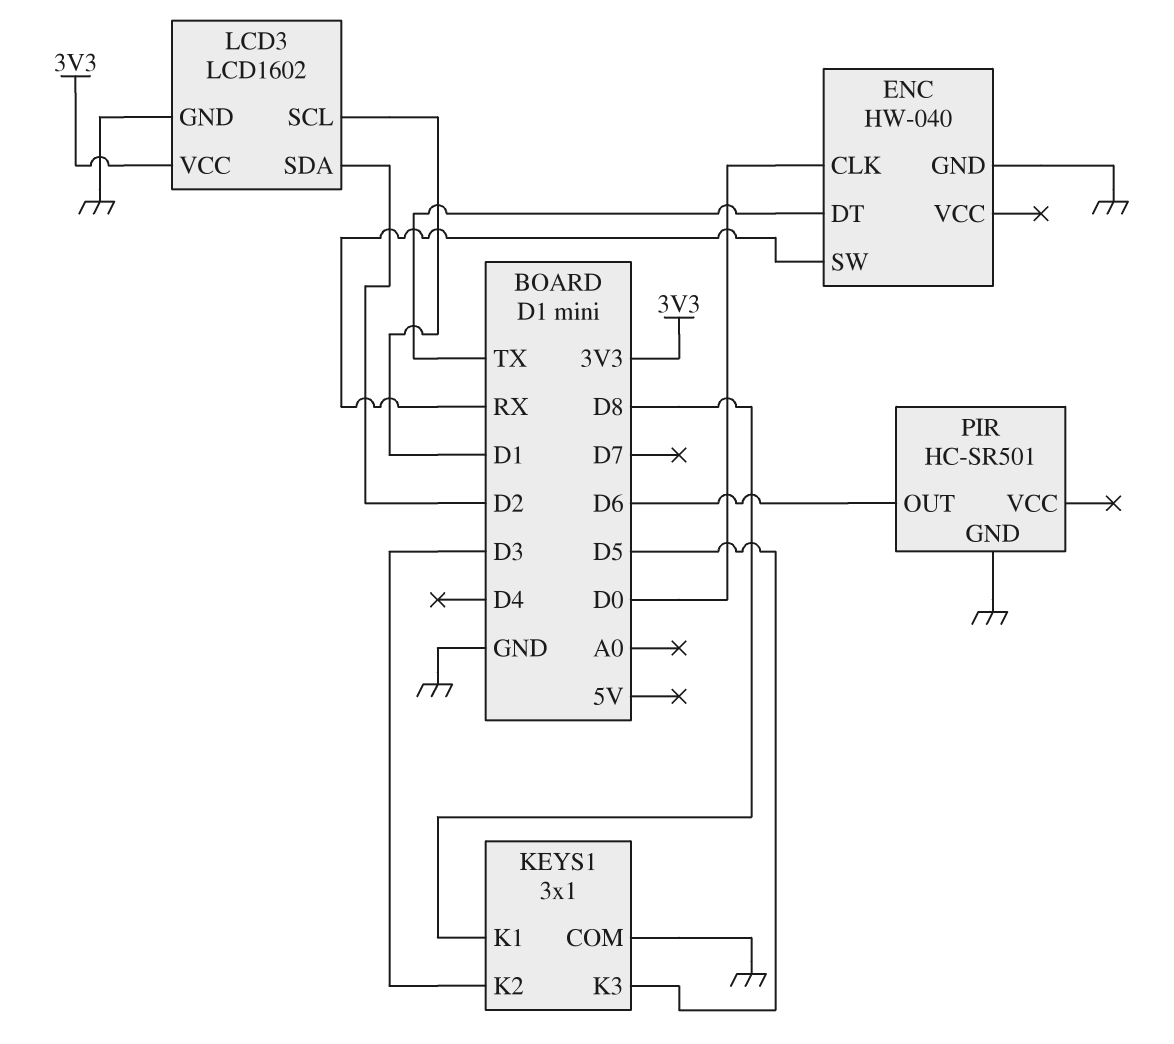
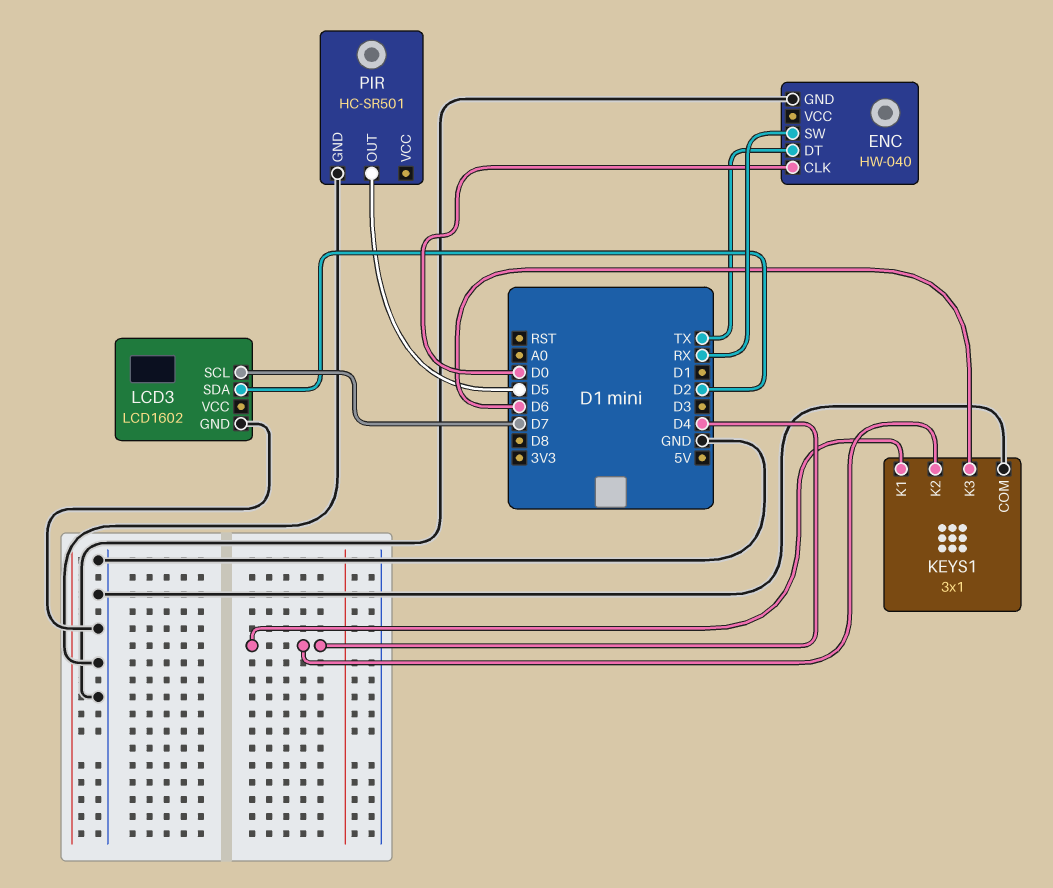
KEYS1 pin K1: D8 -> D4
KEYS1 pin K2: D3 -> D4
KEYS1 pin K3: D5 -> D6
LCD3 pin SCL: D1 -> D7
LCD3 pin VCC: 3V3 -> none
PIR pin OUT: D6 -> D5

